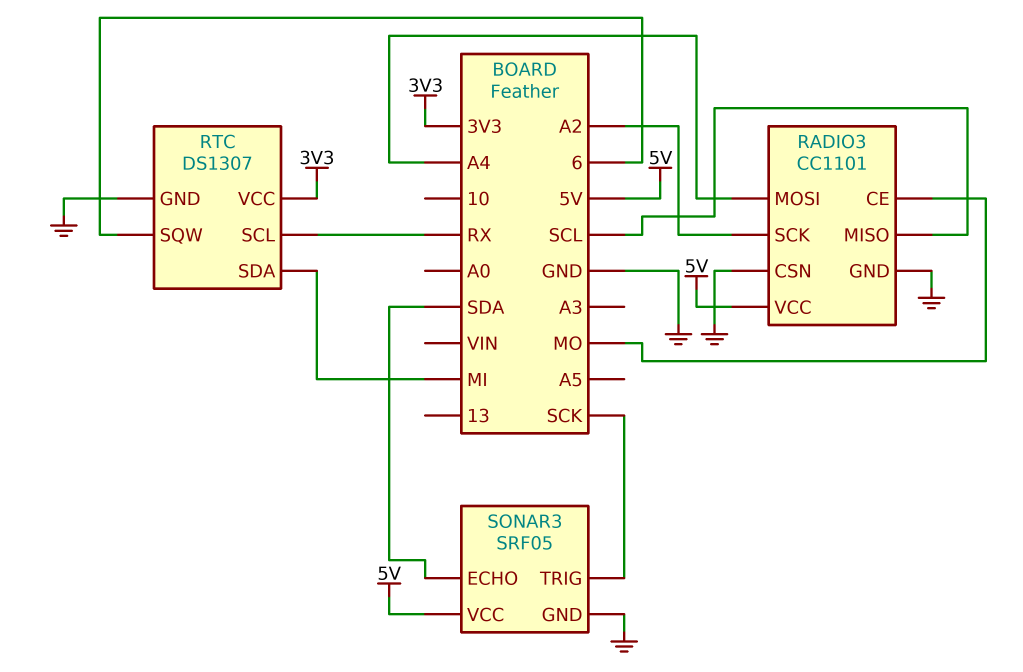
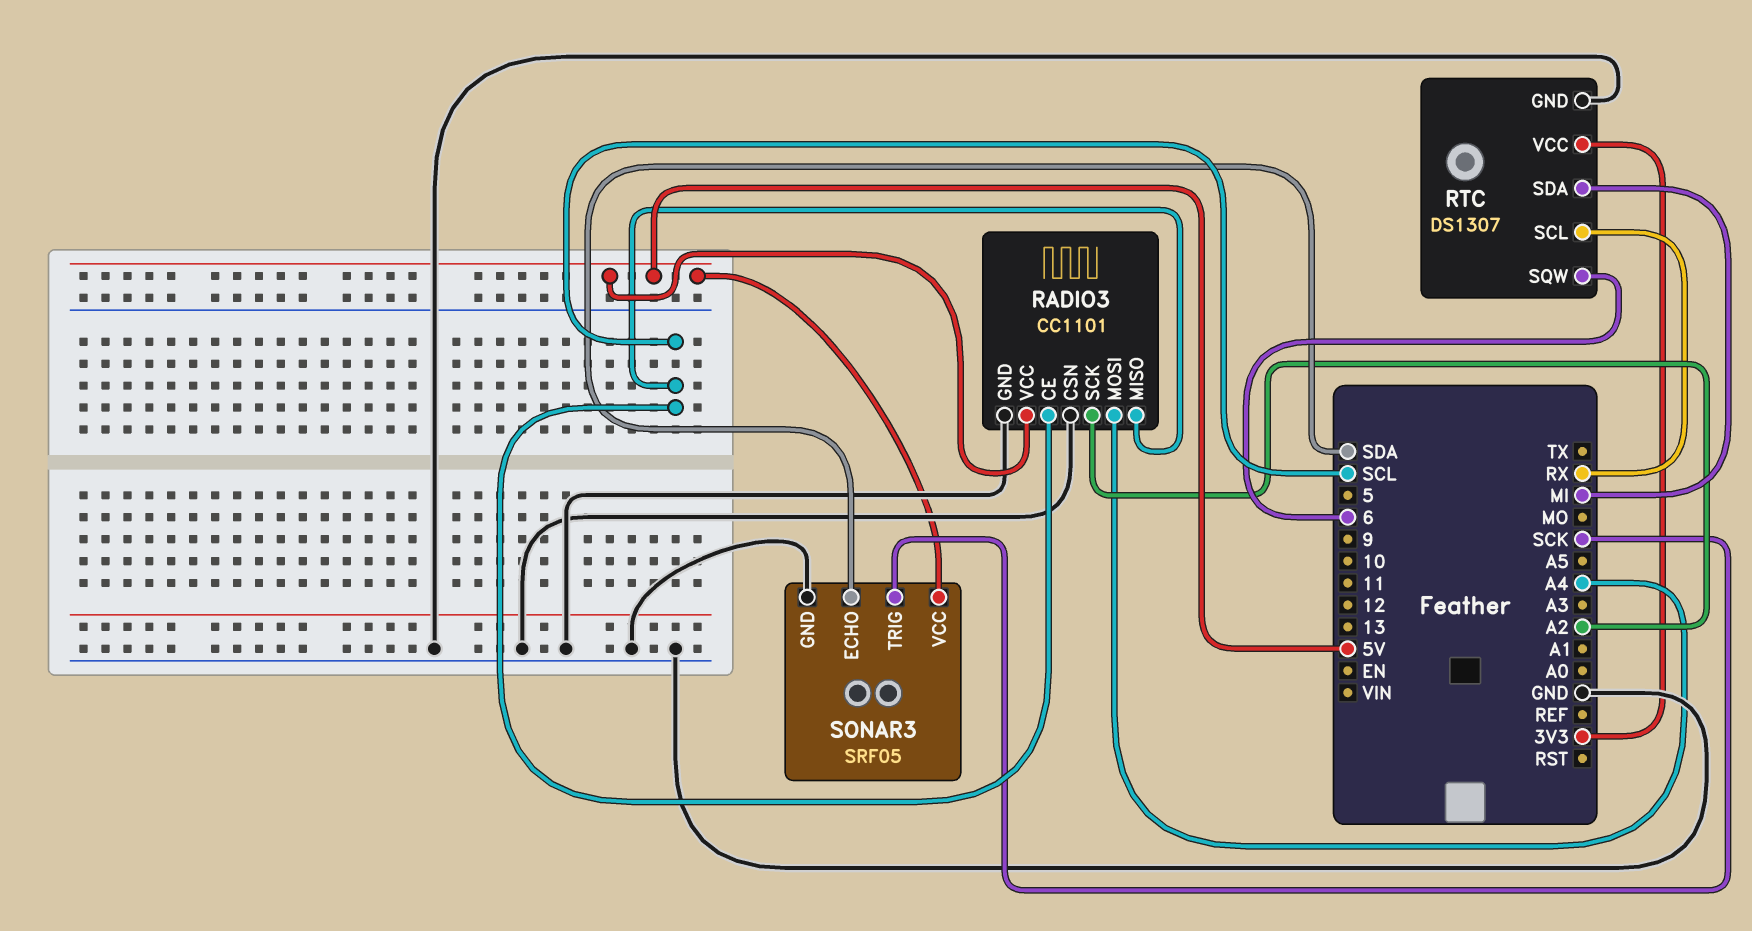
RADIO3 pin CE: MO -> SCL

